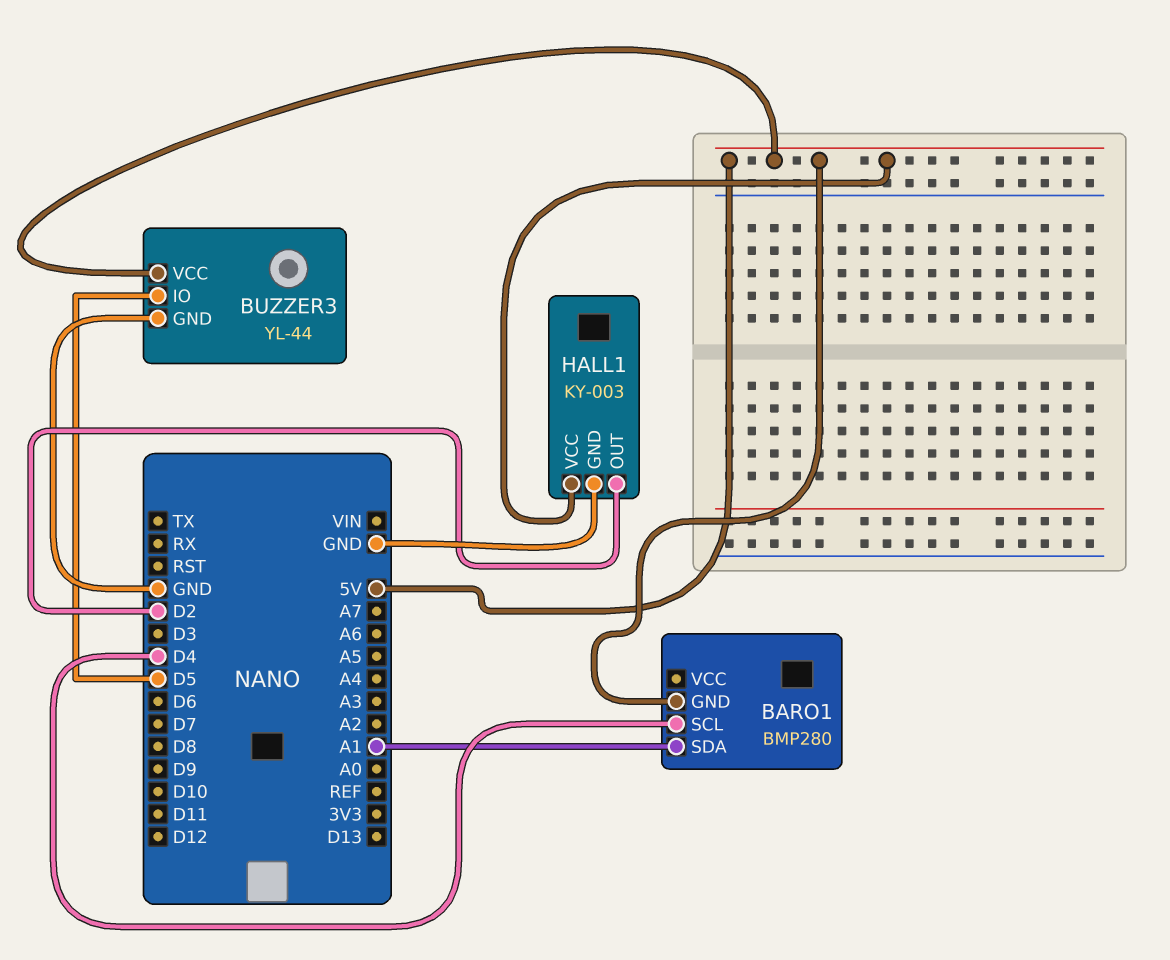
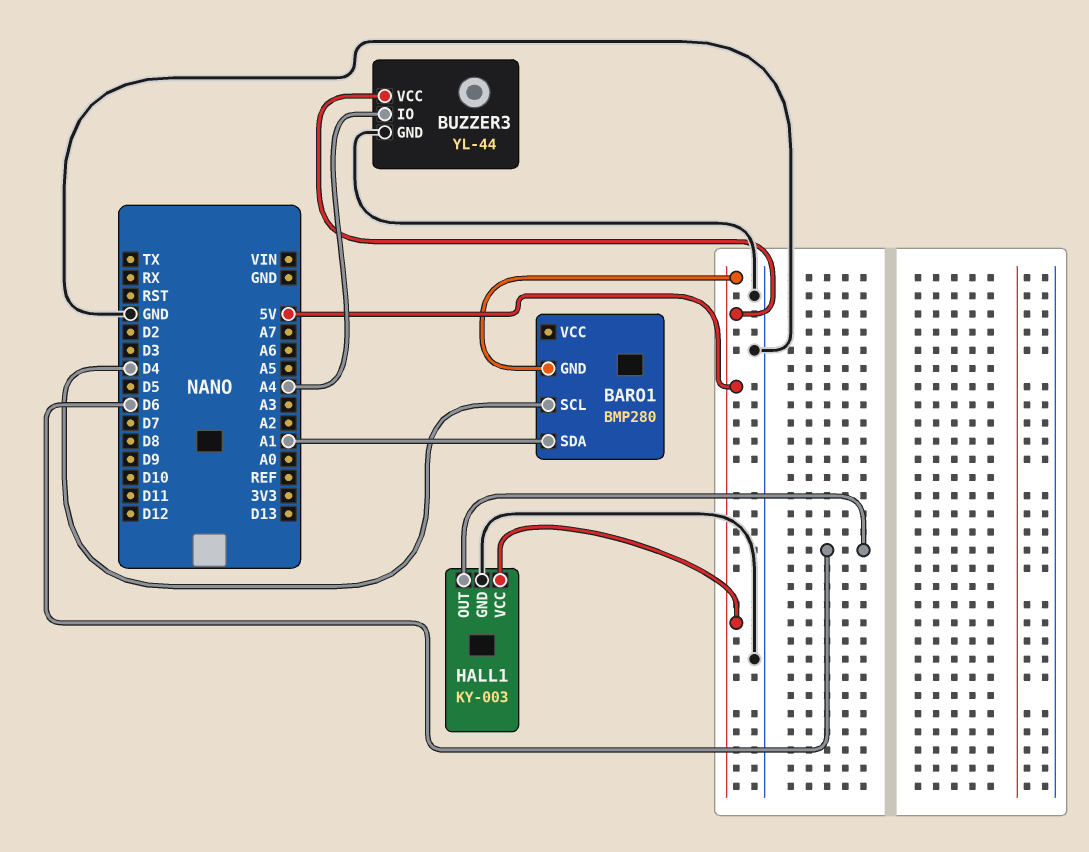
BUZZER3 pin IO: D5 -> A4
HALL1 pin OUT: D2 -> D6

